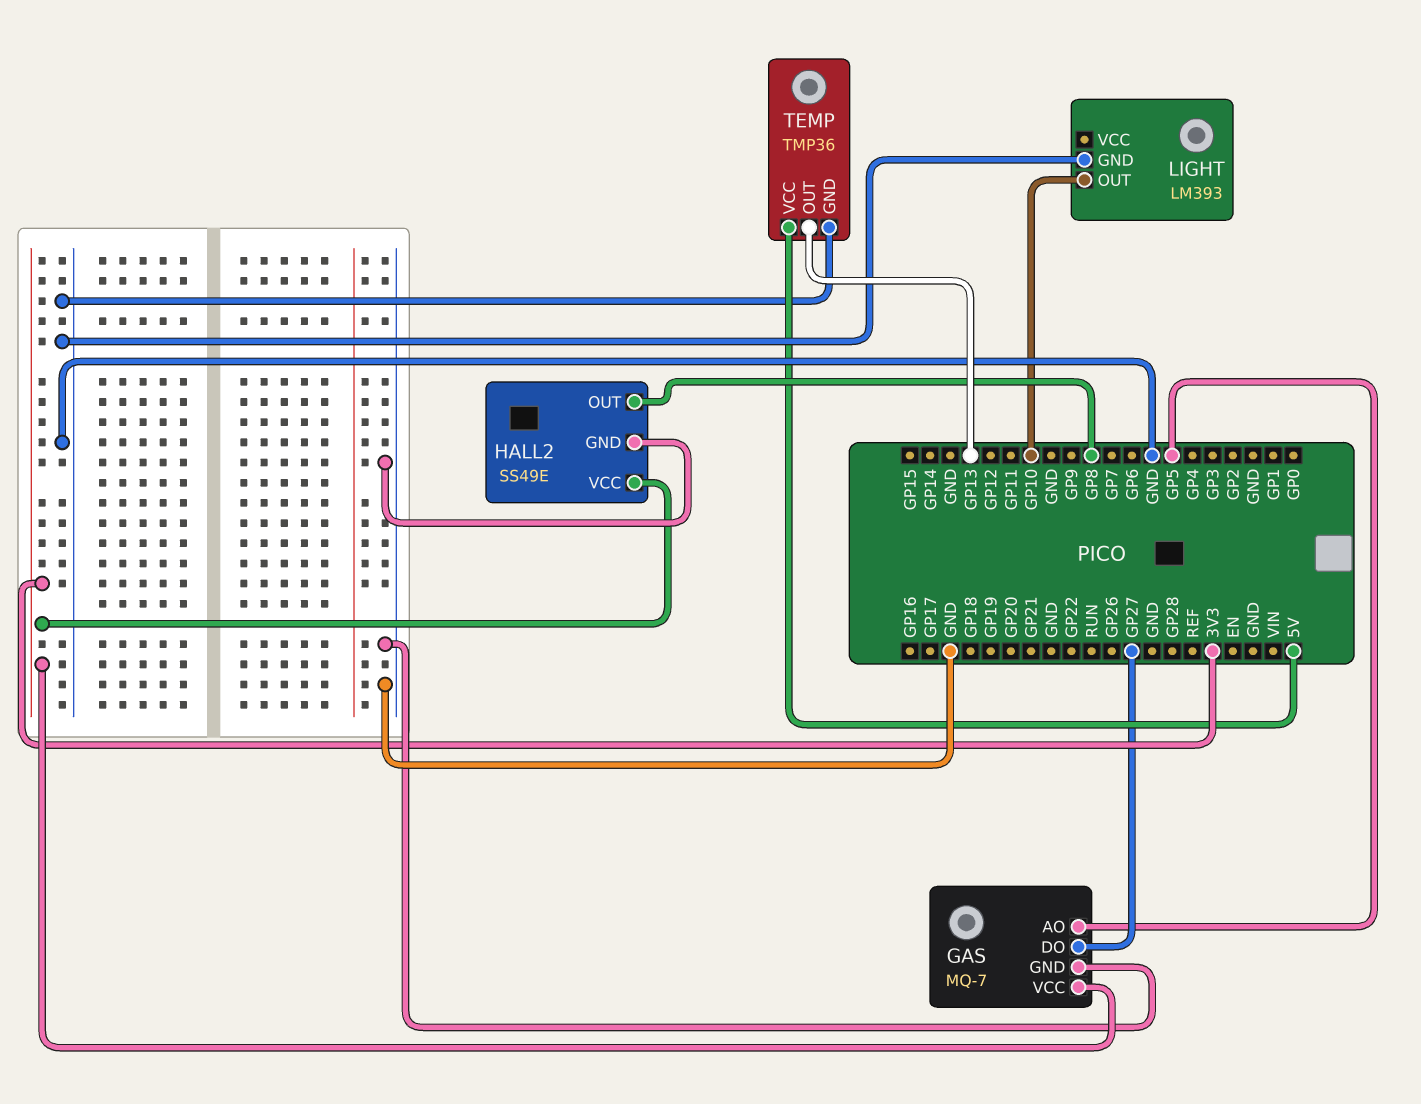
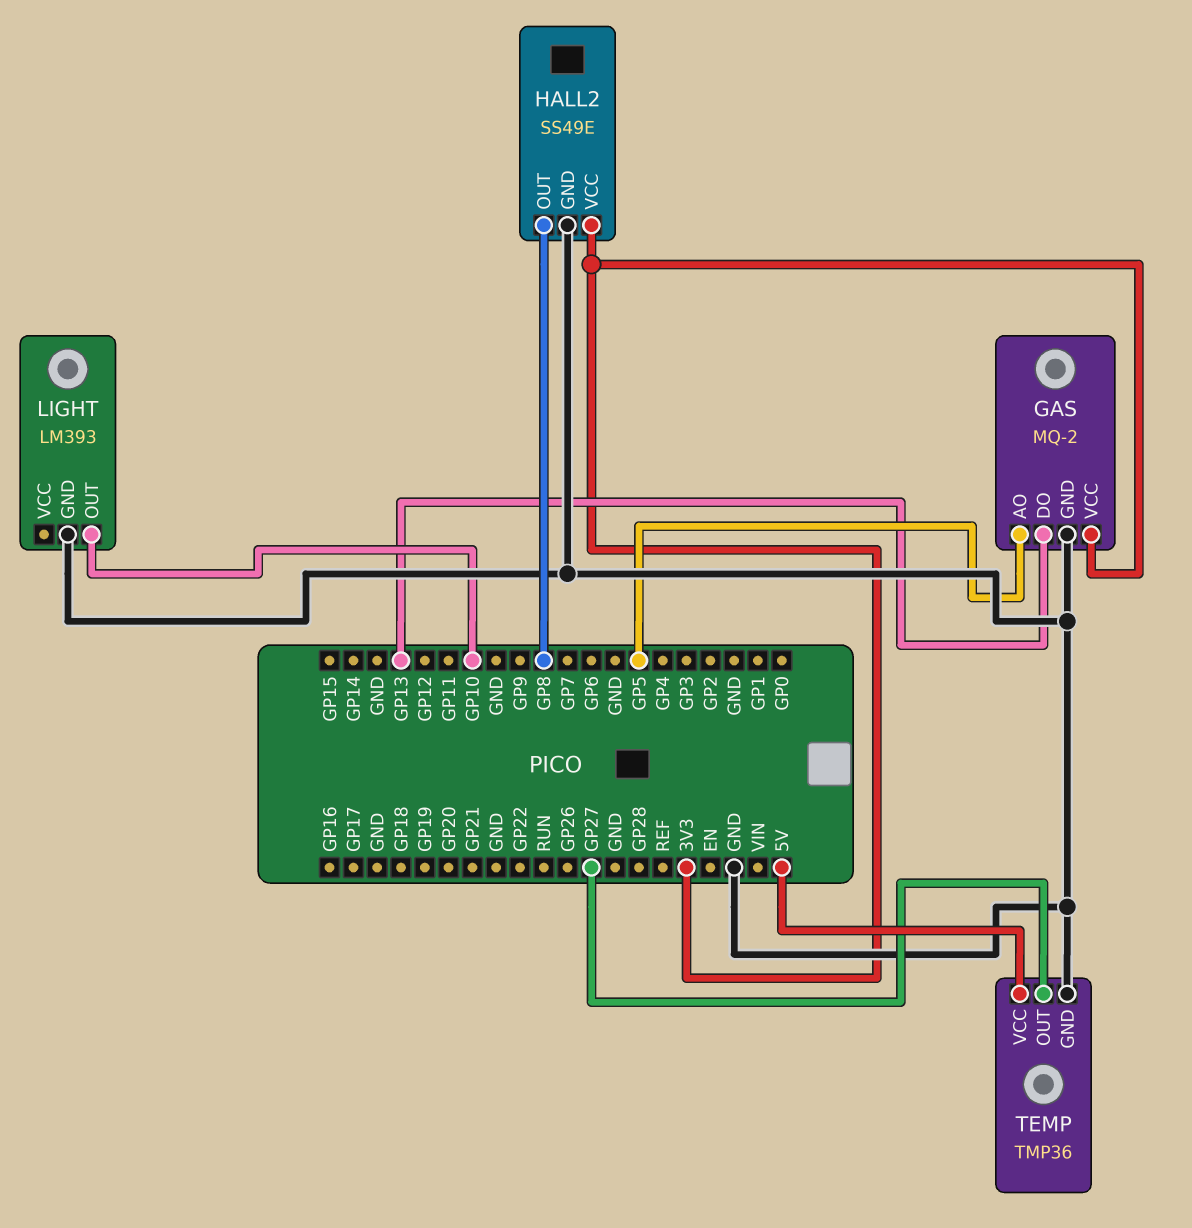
GAS: MQ-7 -> MQ-2
GAS pin DO: GP27 -> GP13
TEMP pin OUT: GP13 -> GP27

